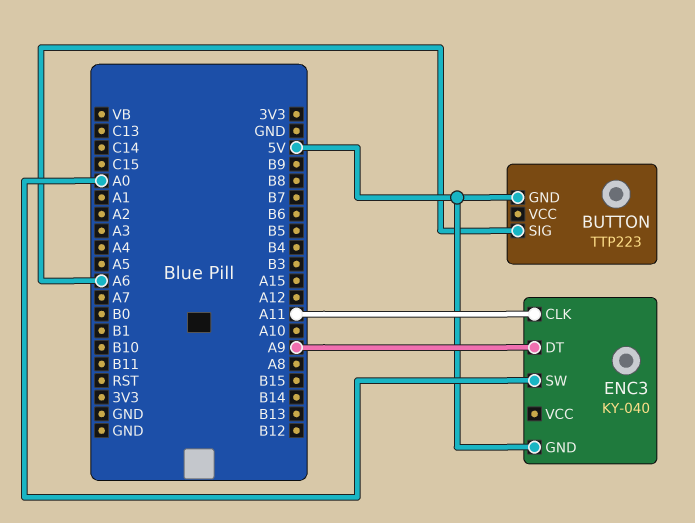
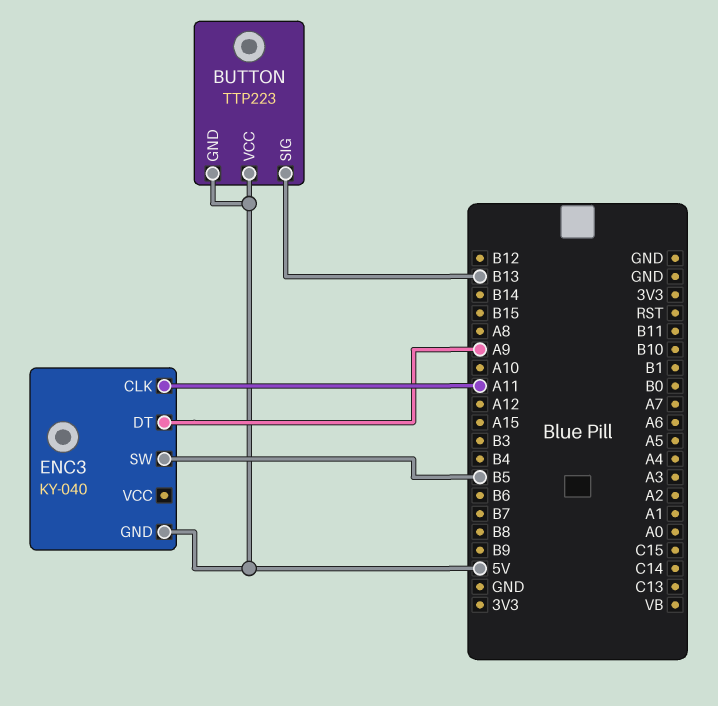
BUTTON pin SIG: A6 -> B13
BUTTON pin VCC: none -> 5V
ENC3 pin SW: A0 -> B5

